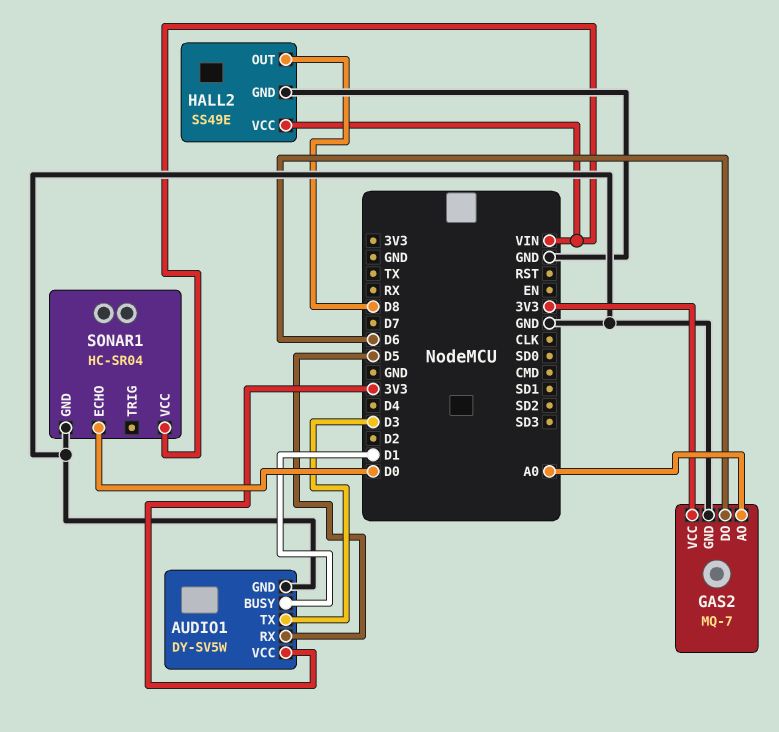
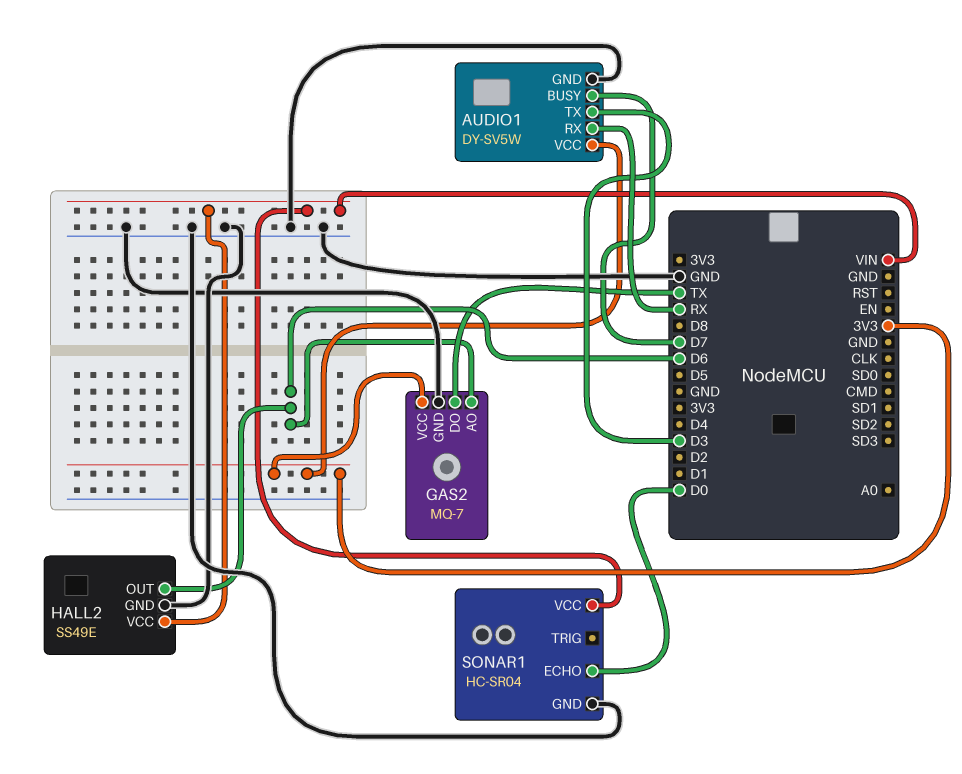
AUDIO1 pin BUSY: D1 -> D7
AUDIO1 pin RX: D5 -> RX
GAS2 pin AO: A0 -> D6
GAS2 pin DO: D6 -> TX
HALL2 pin OUT: D8 -> D6

